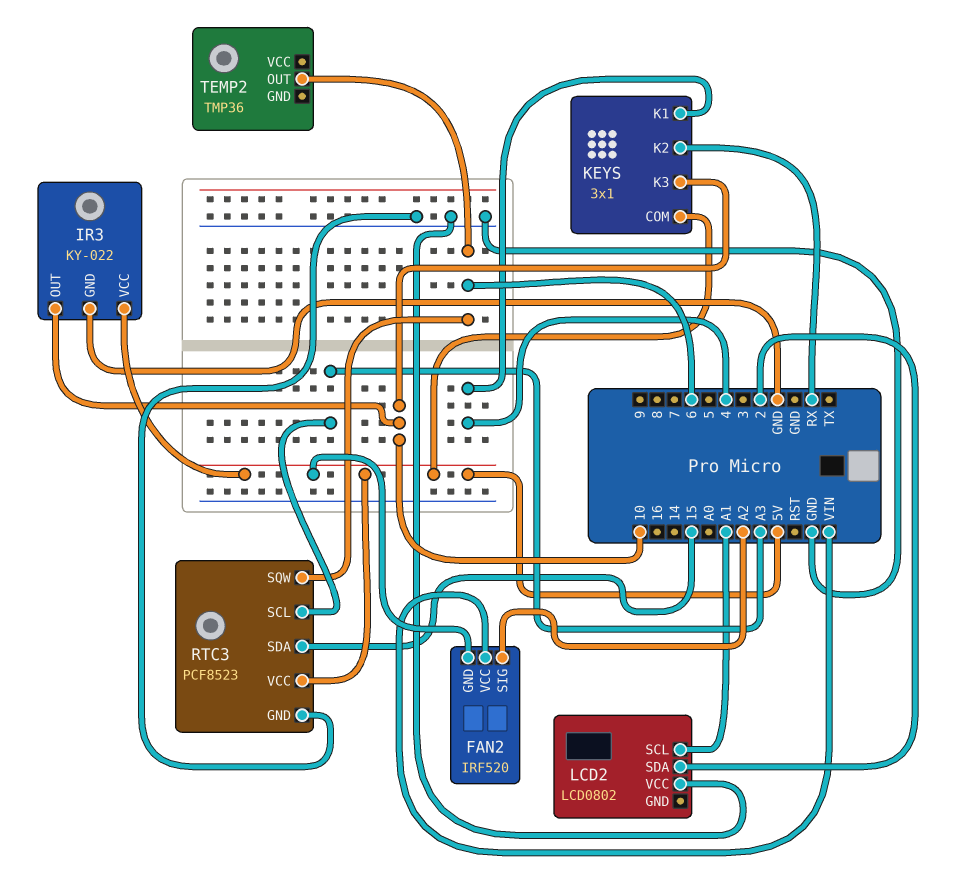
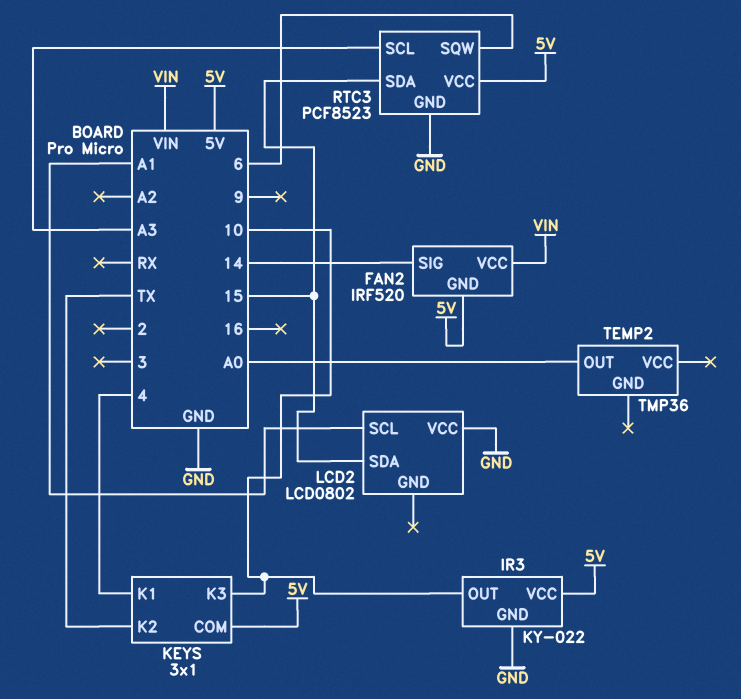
FAN2 pin SIG: A2 -> 14
KEYS pin K2: RX -> TX
LCD2 pin SDA: 2 -> 15
TEMP2 pin OUT: 6 -> A0

